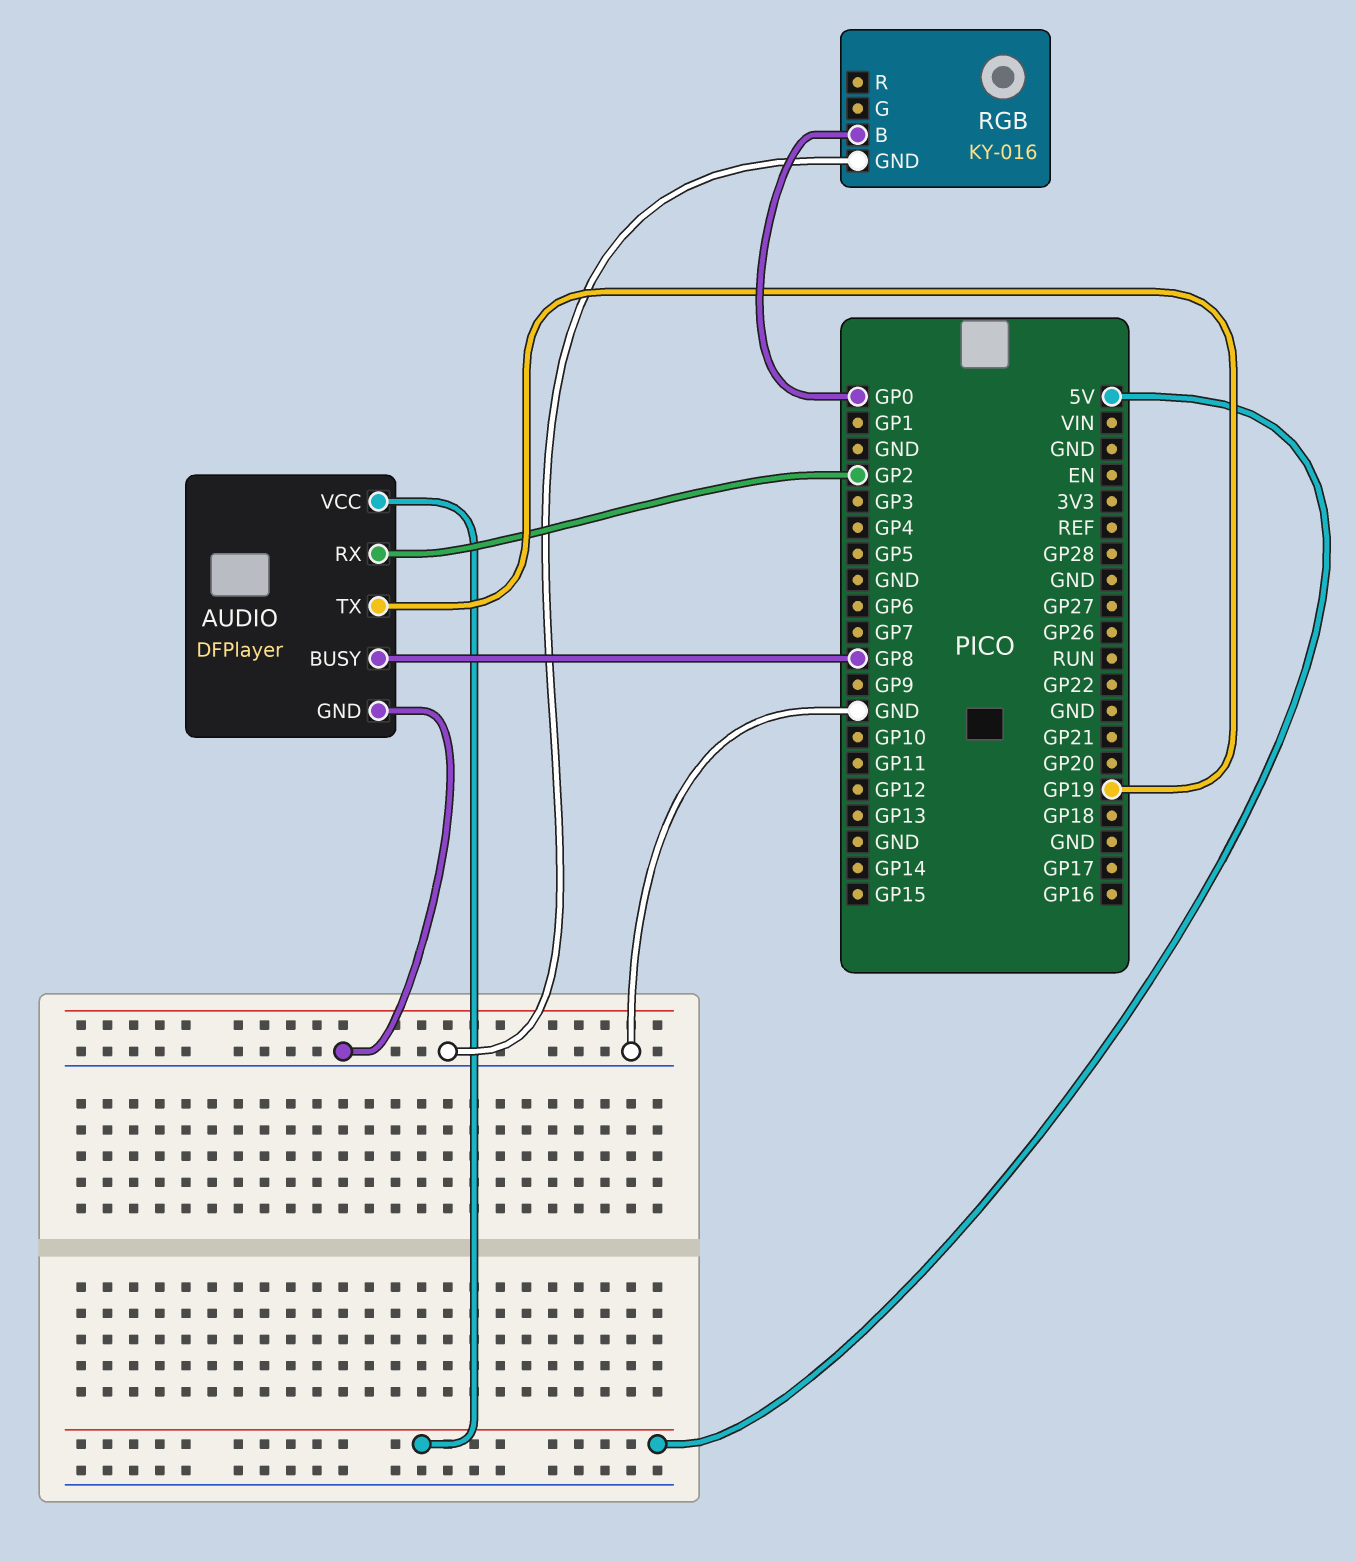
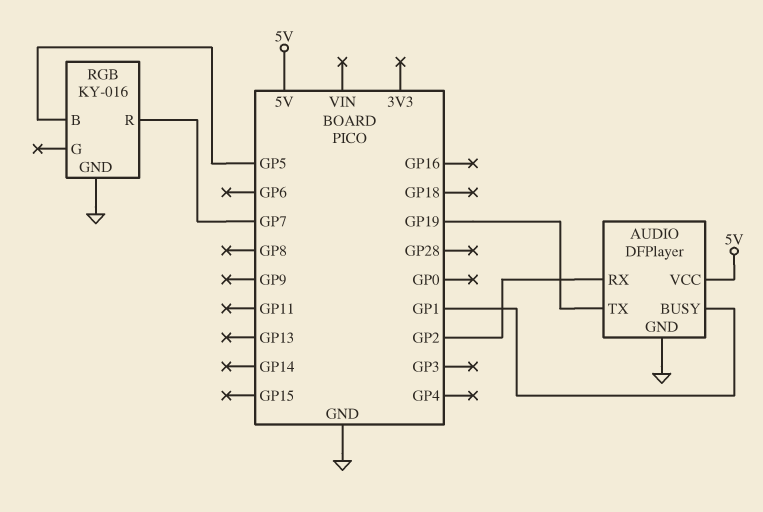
AUDIO pin BUSY: GP8 -> GP1
RGB pin B: GP0 -> GP5
RGB pin R: none -> GP7

